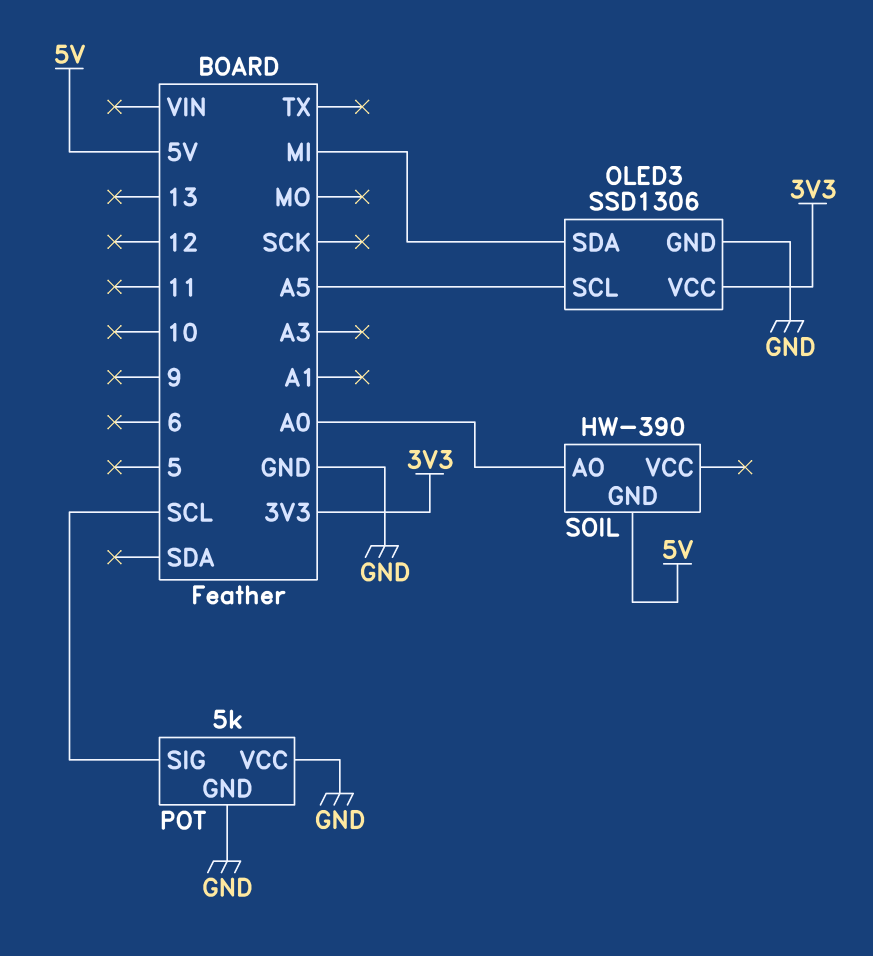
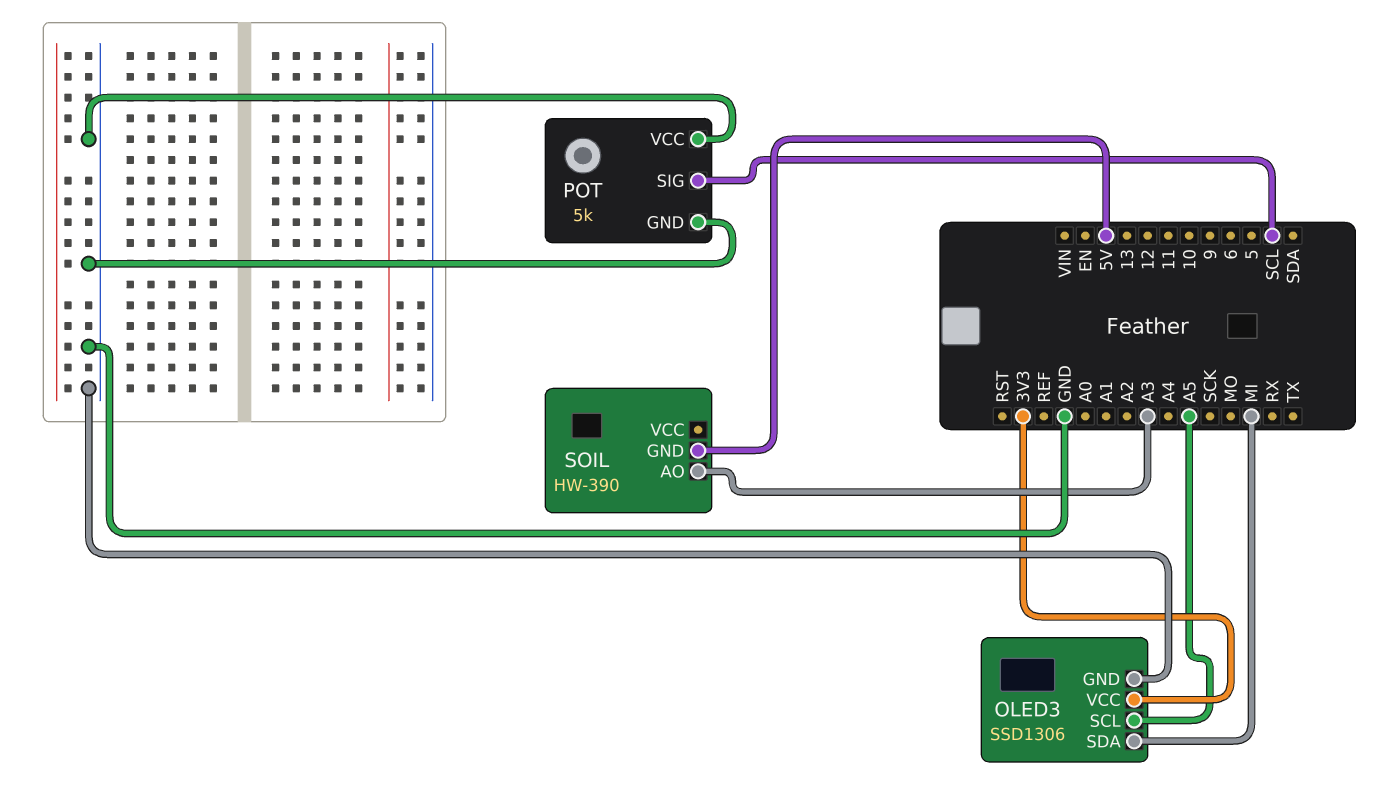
SOIL pin AO: A0 -> A3

